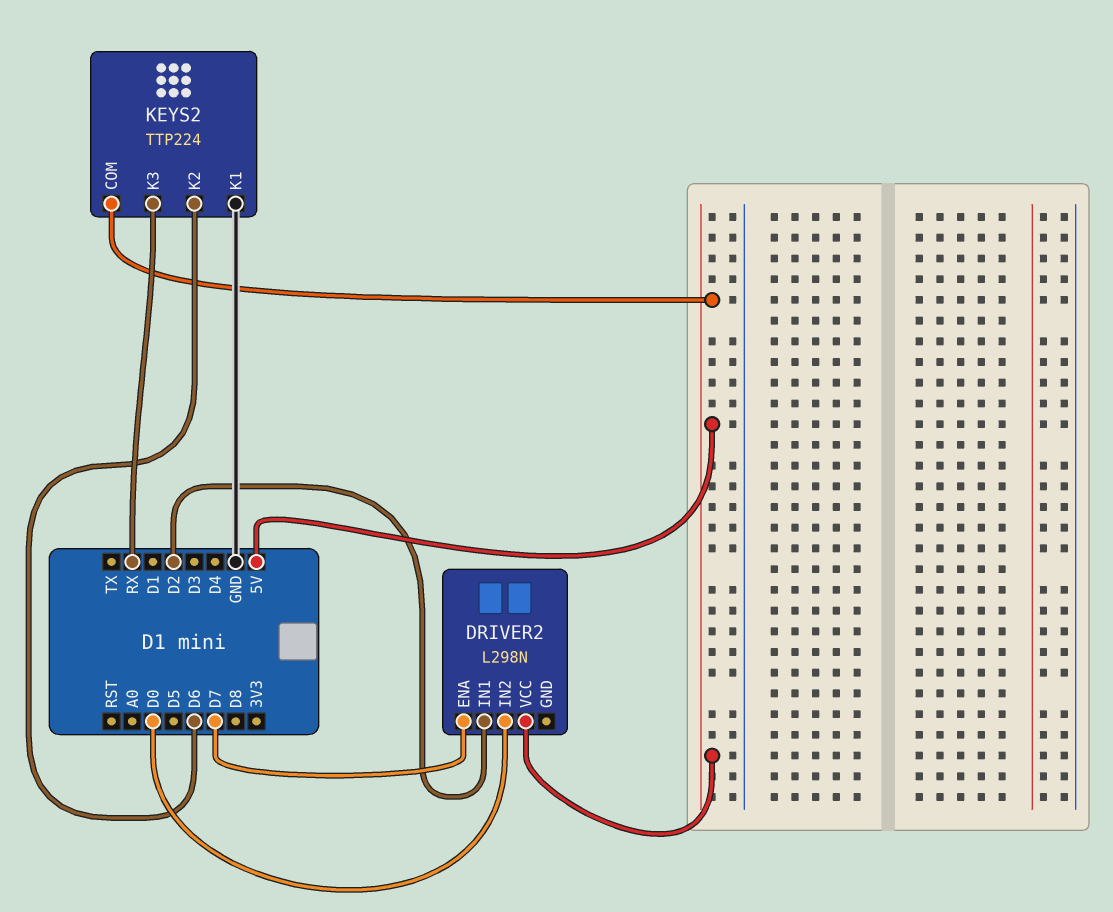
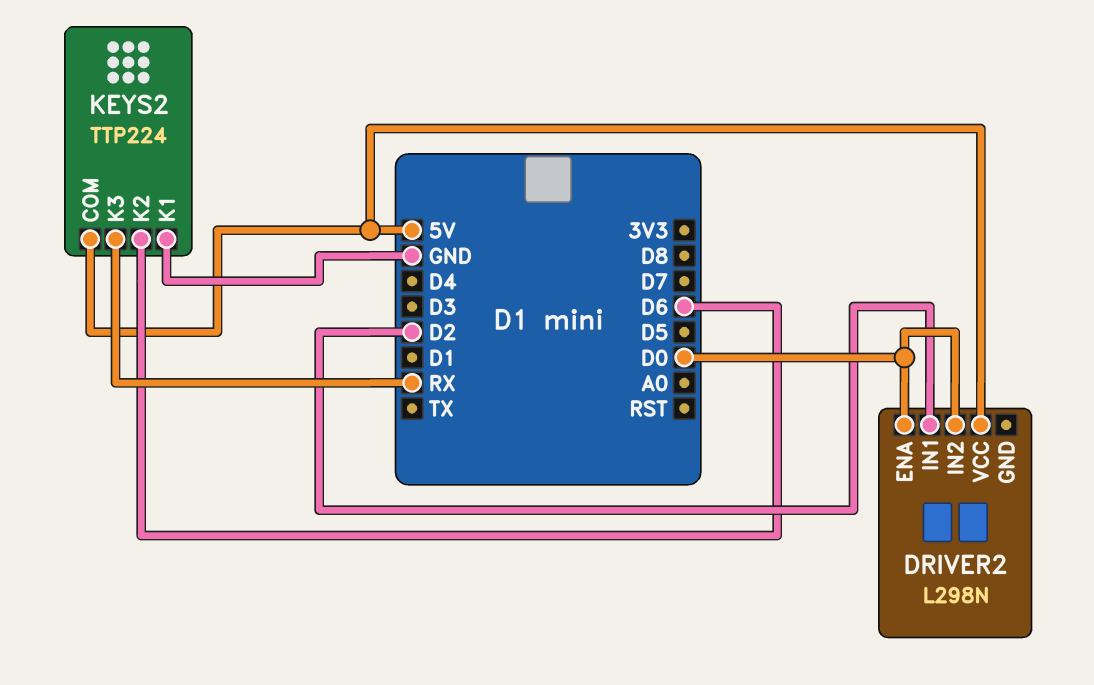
DRIVER2 pin ENA: D7 -> D0

